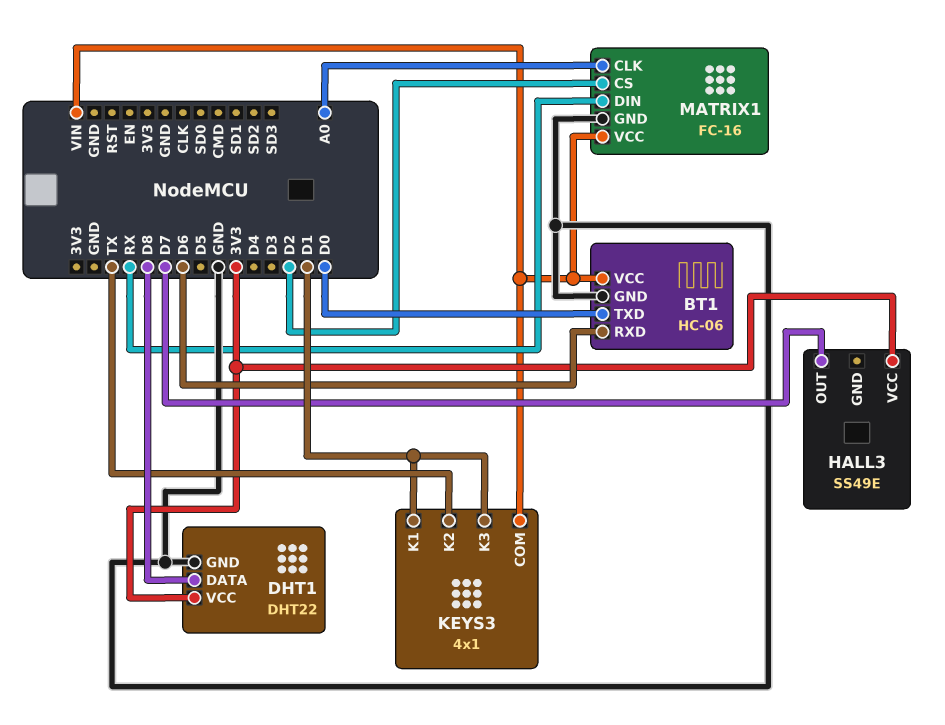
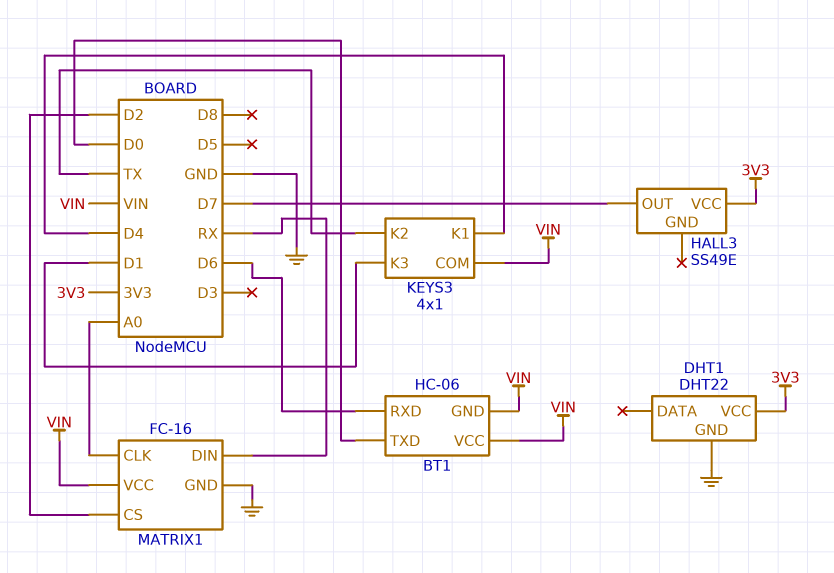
BT1 pin GND: GND -> VIN
DHT1 pin DATA: D8 -> none
KEYS3 pin K1: D1 -> D4

